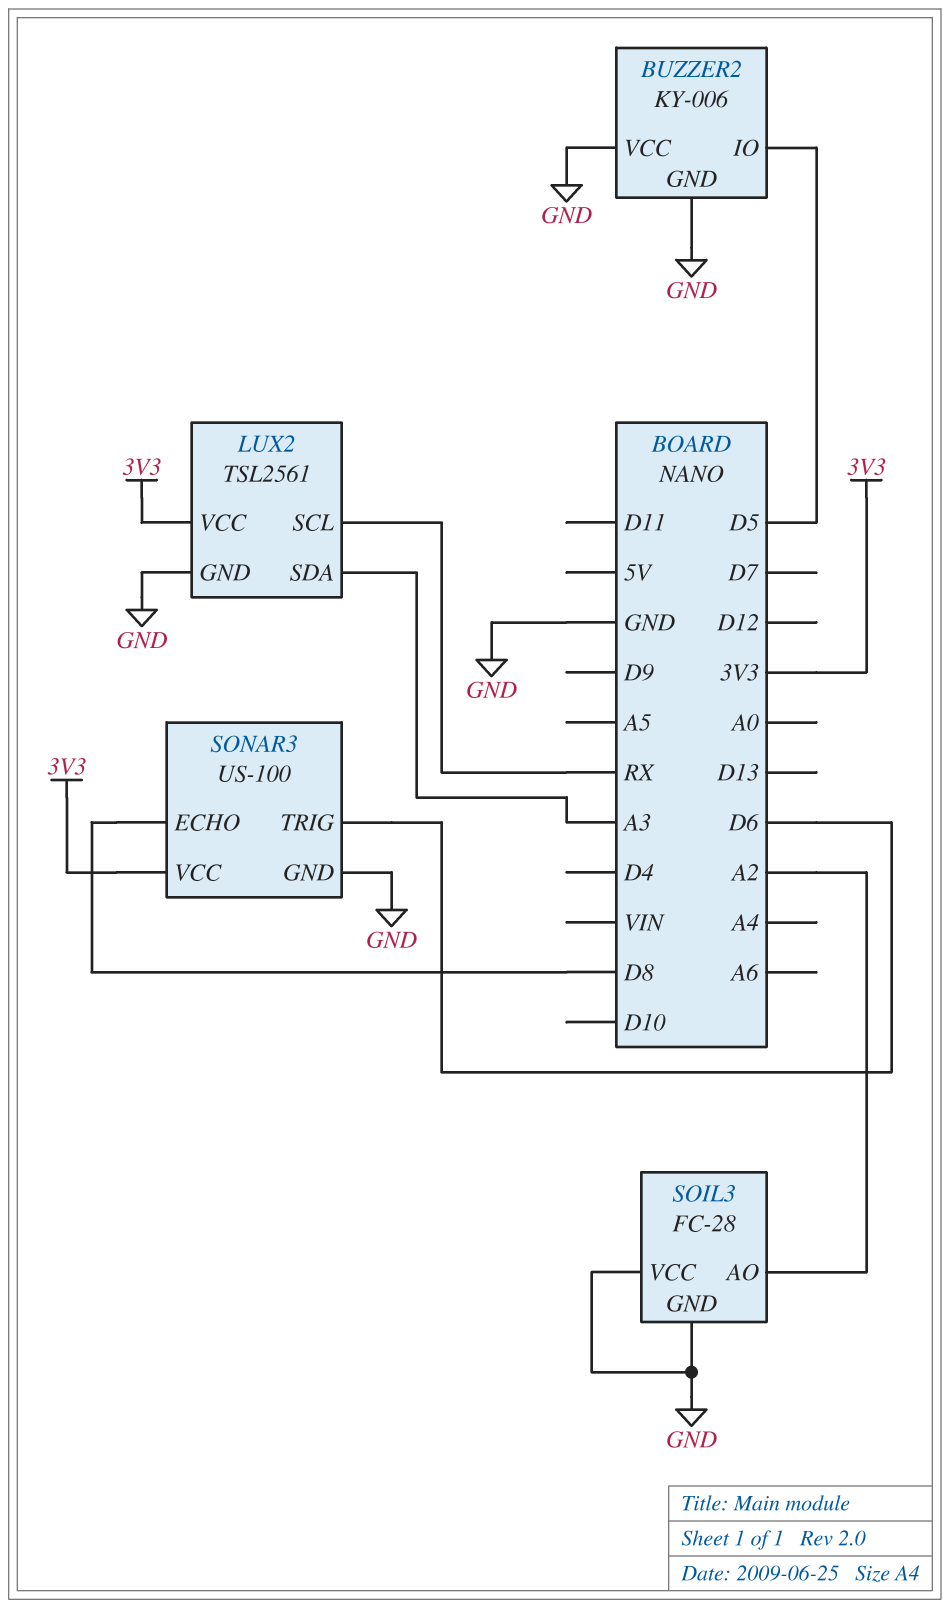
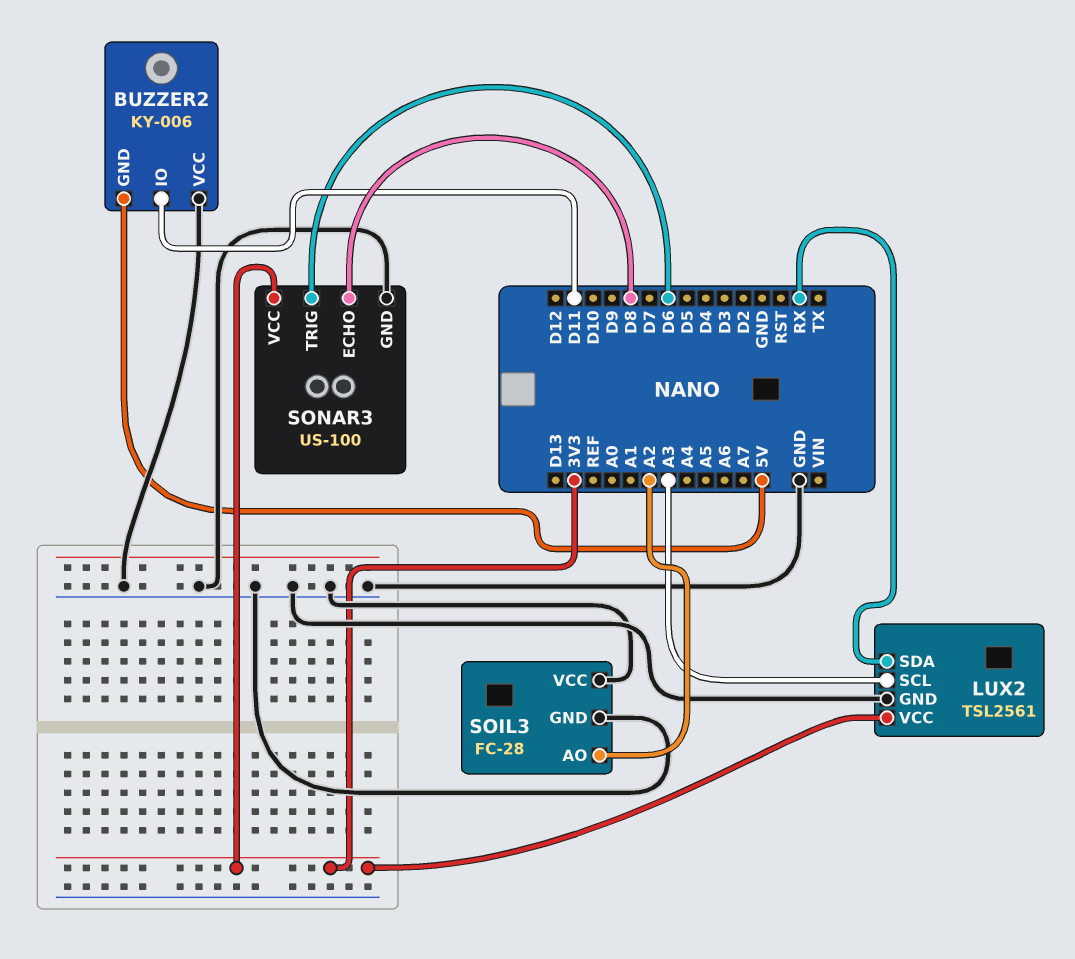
BUZZER2 pin GND: GND -> 5V
BUZZER2 pin IO: D5 -> D11
LUX2 pin SCL: RX -> A3
LUX2 pin SDA: A3 -> RX

